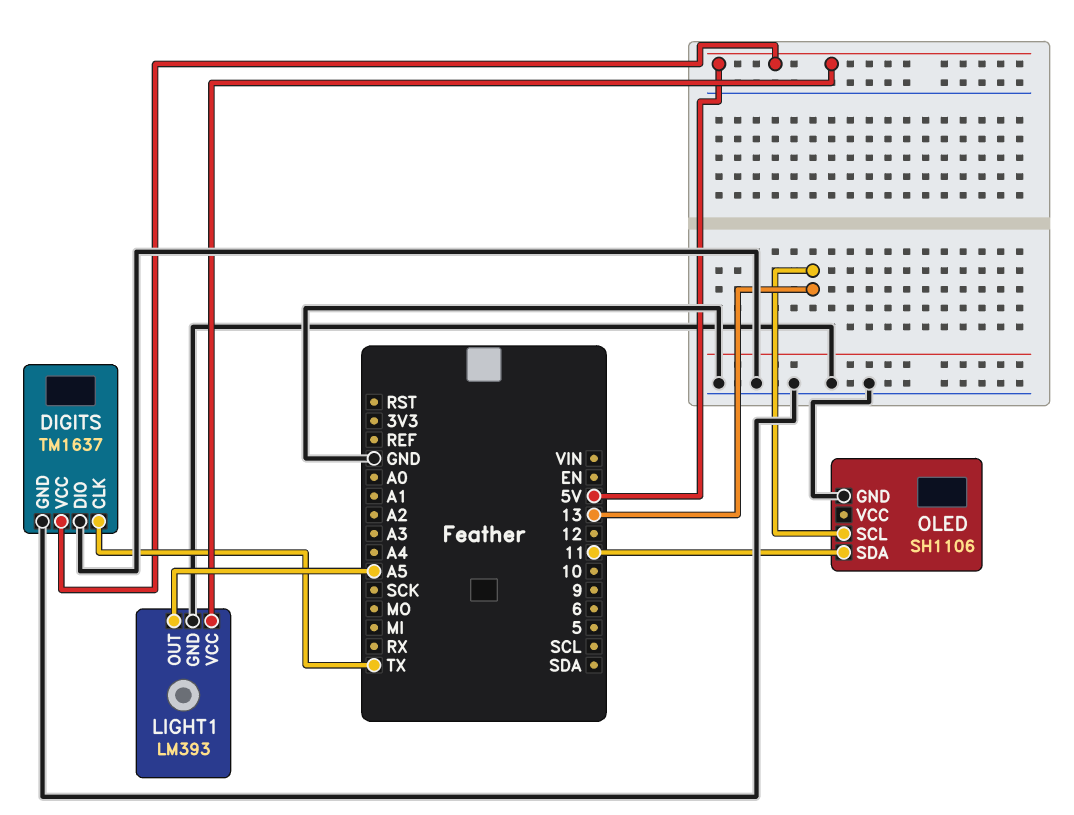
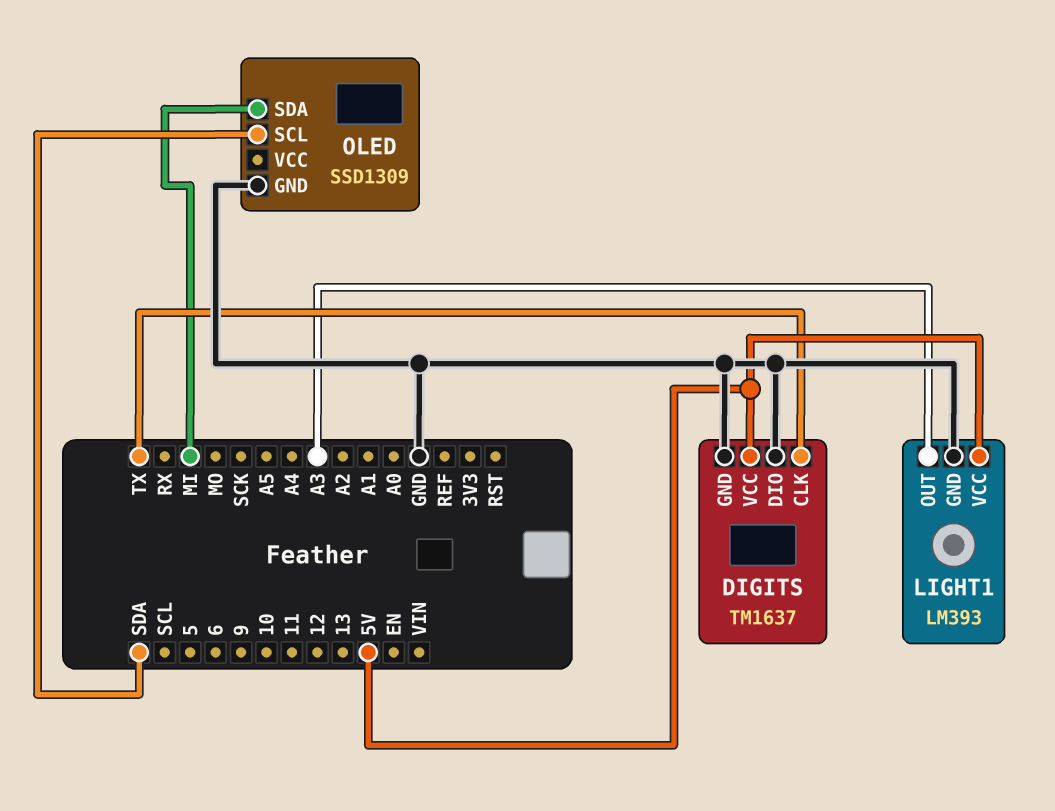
LIGHT1 pin OUT: A5 -> A3
OLED: SH1106 -> SSD1309
OLED pin SCL: 13 -> SDA
OLED pin SDA: 11 -> MI

